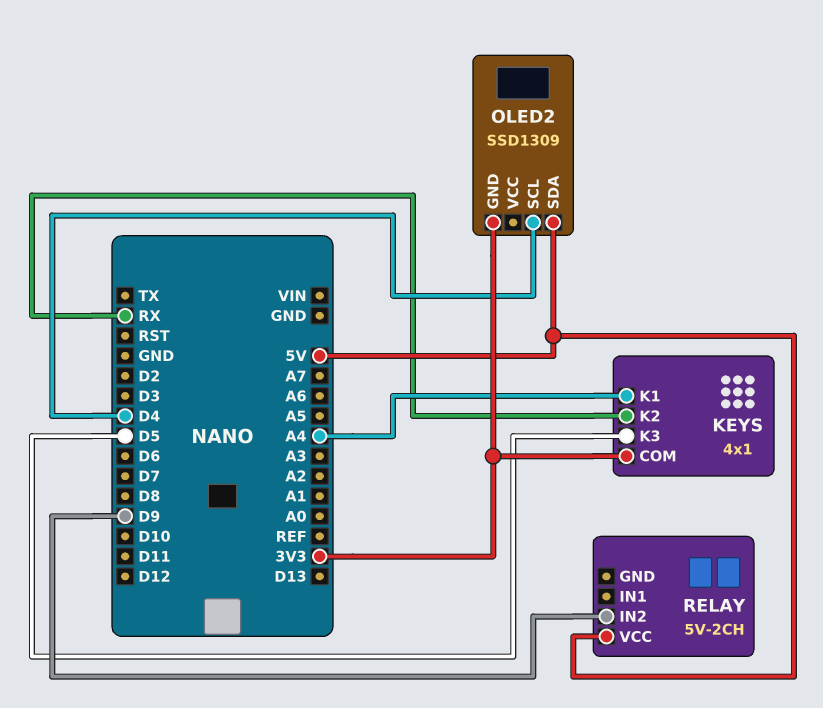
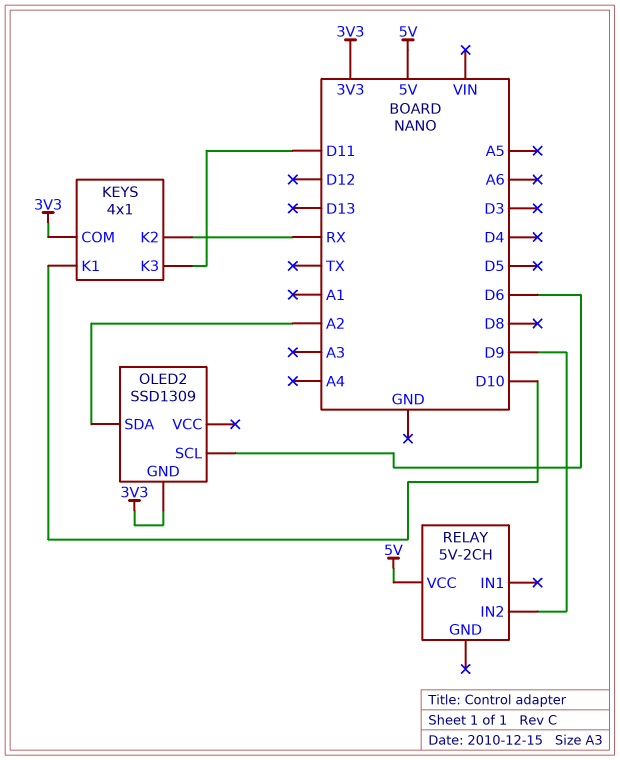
KEYS pin K1: A4 -> D10
KEYS pin K3: D5 -> D11
OLED2 pin SCL: D4 -> D6
OLED2 pin SDA: 5V -> A2

